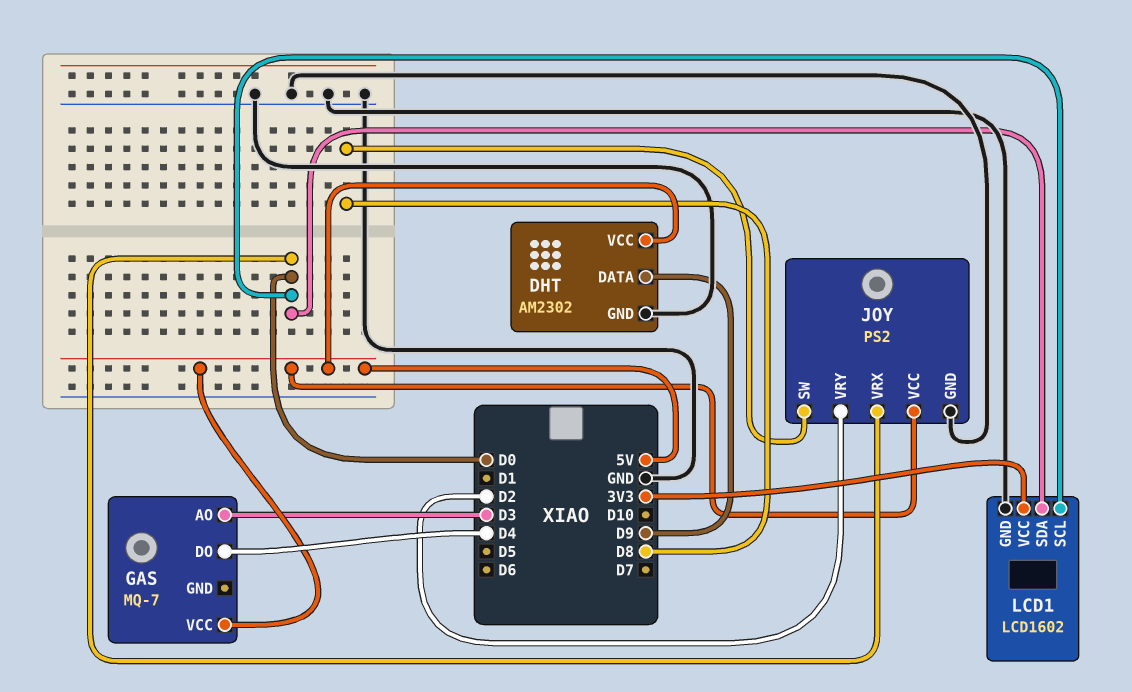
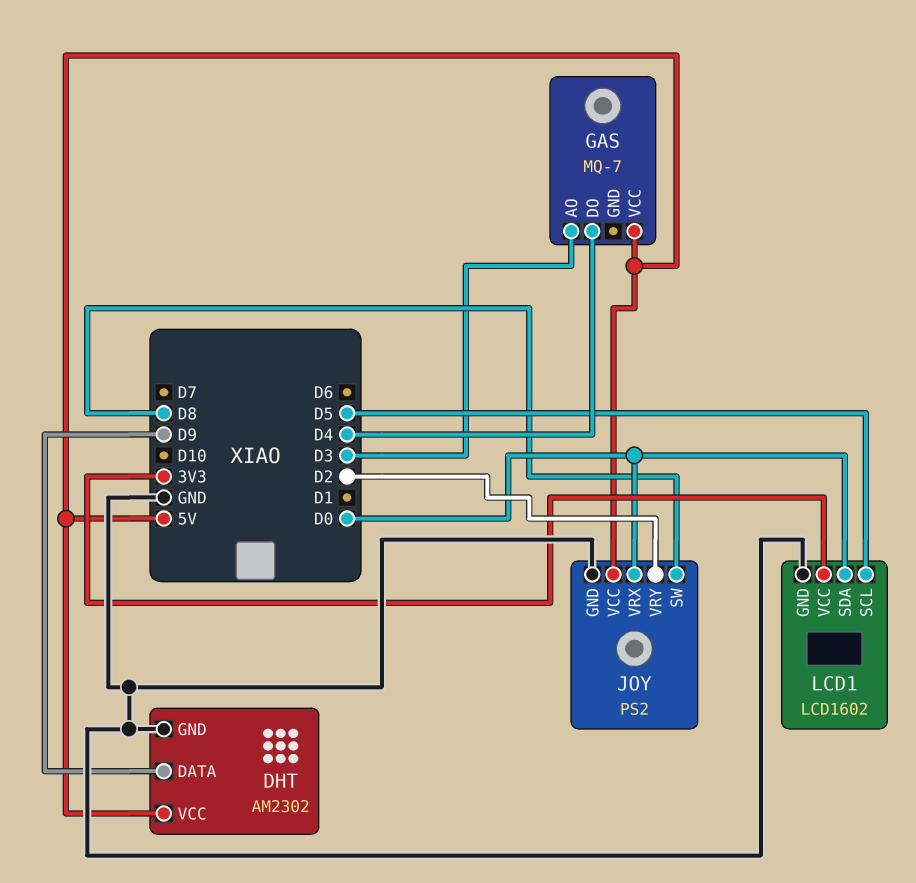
LCD1 pin SCL: D0 -> D5

